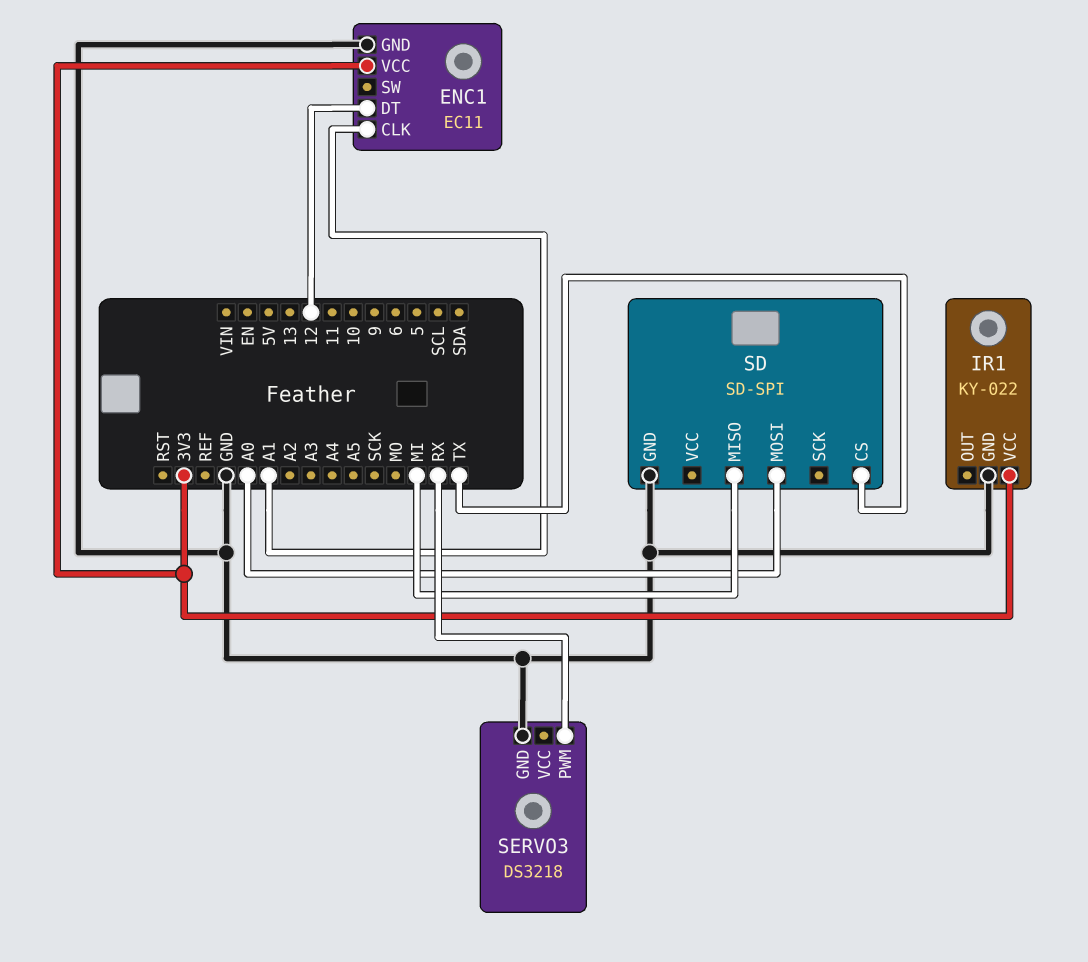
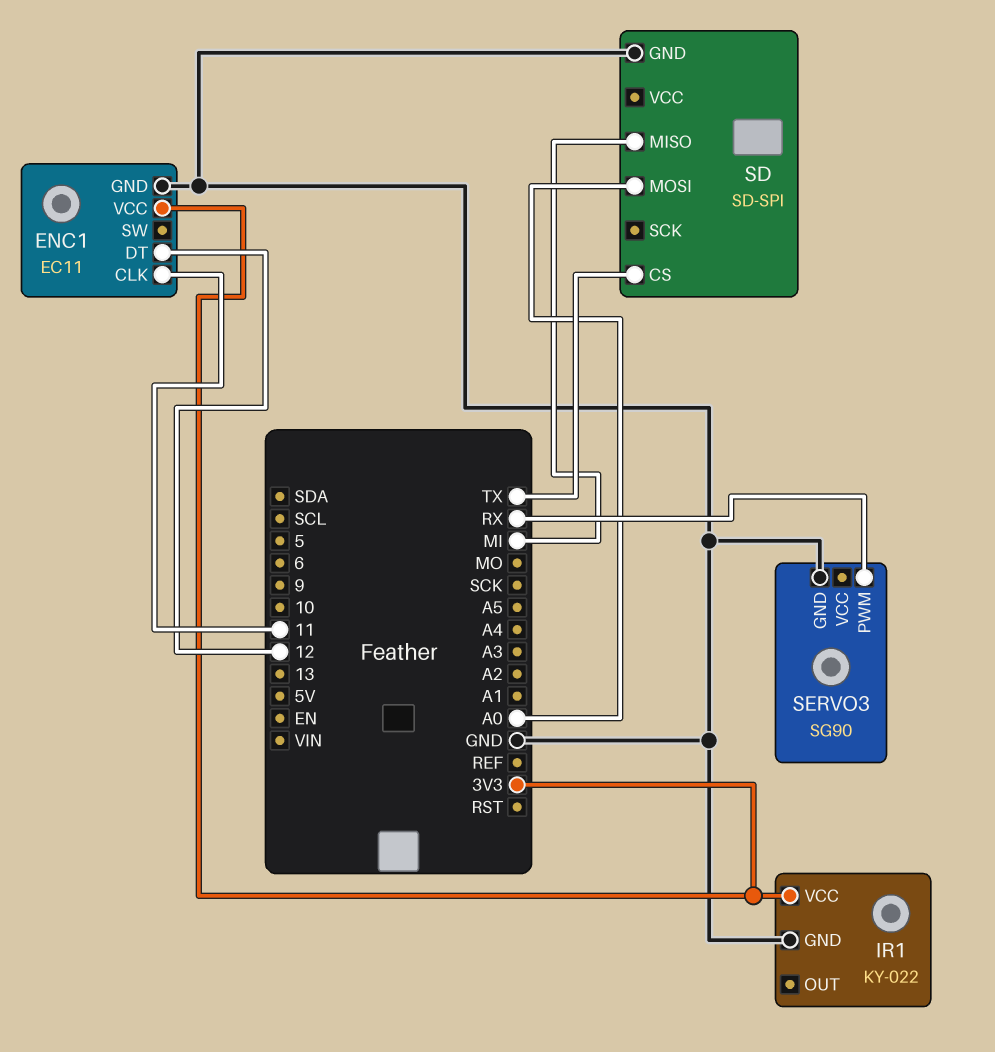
ENC1 pin CLK: A1 -> 11
SERVO3: DS3218 -> SG90

